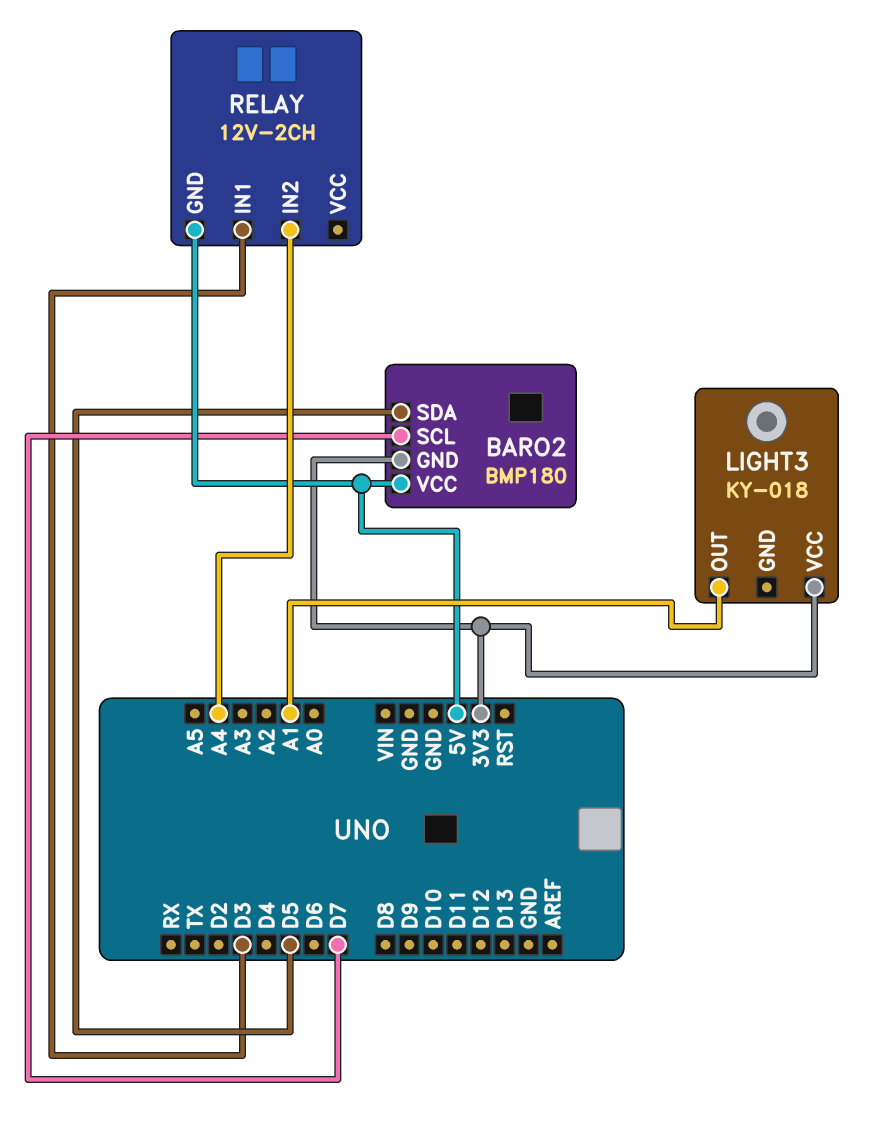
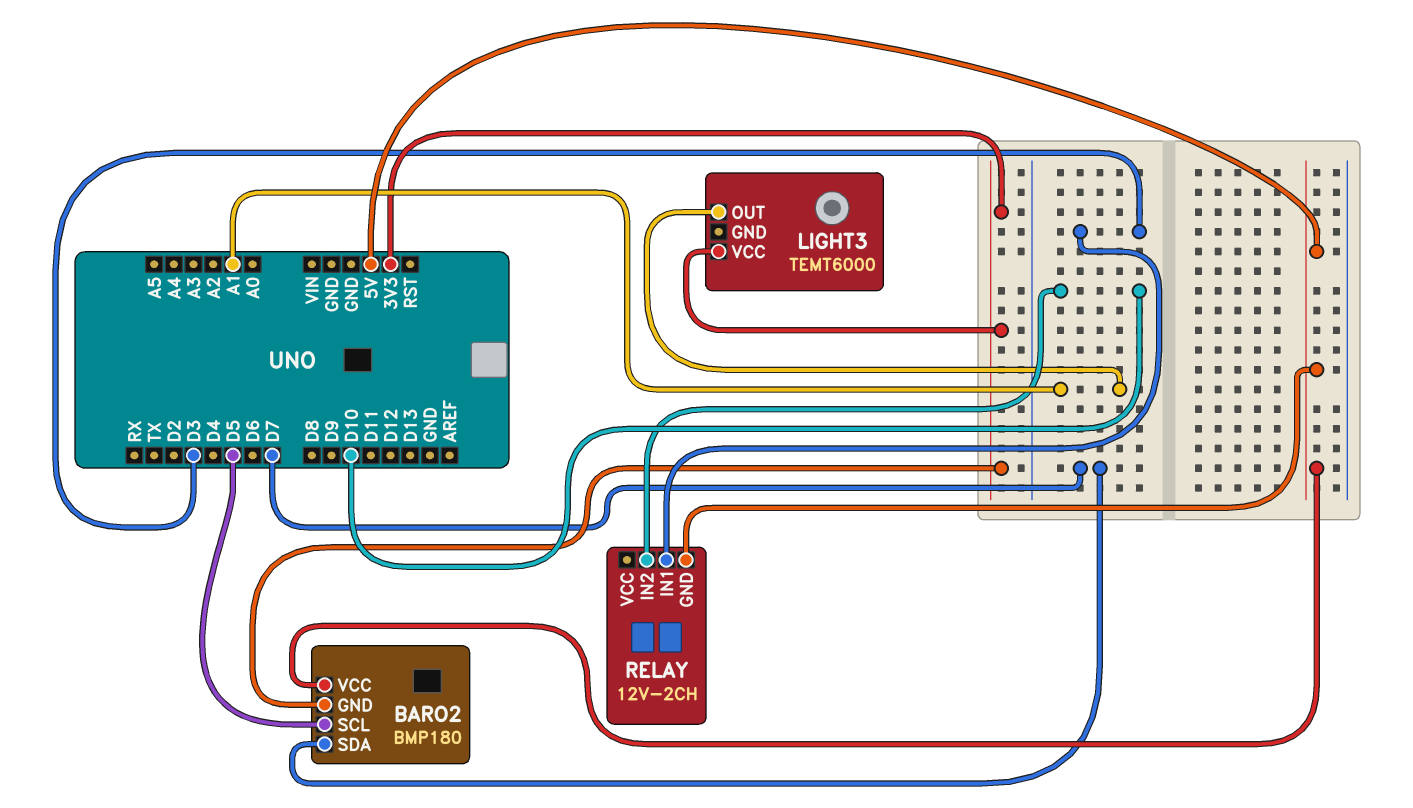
BARO2 pin SCL: D7 -> D5
BARO2 pin SDA: D5 -> D7
LIGHT3: KY-018 -> TEMT6000
RELAY pin IN2: A4 -> D10

